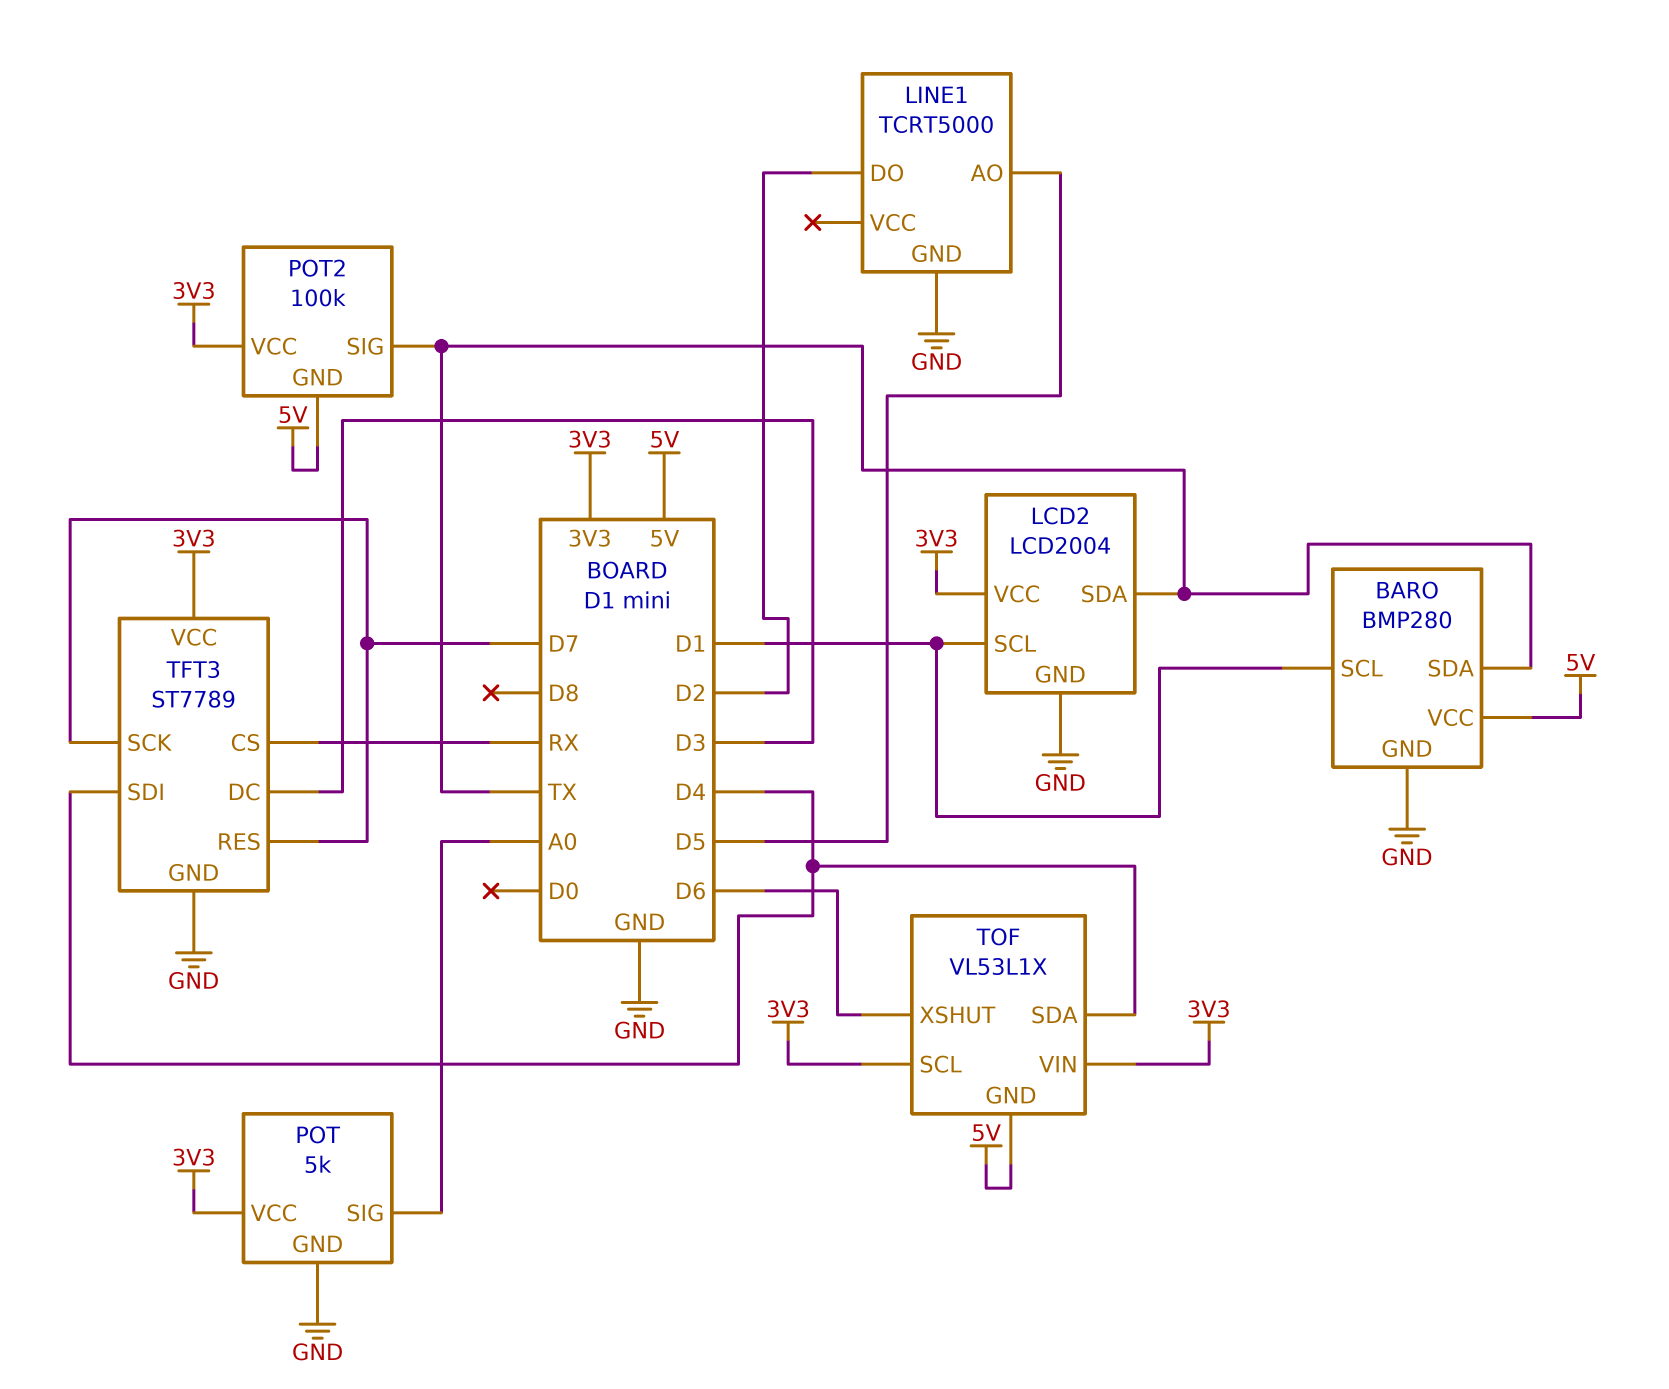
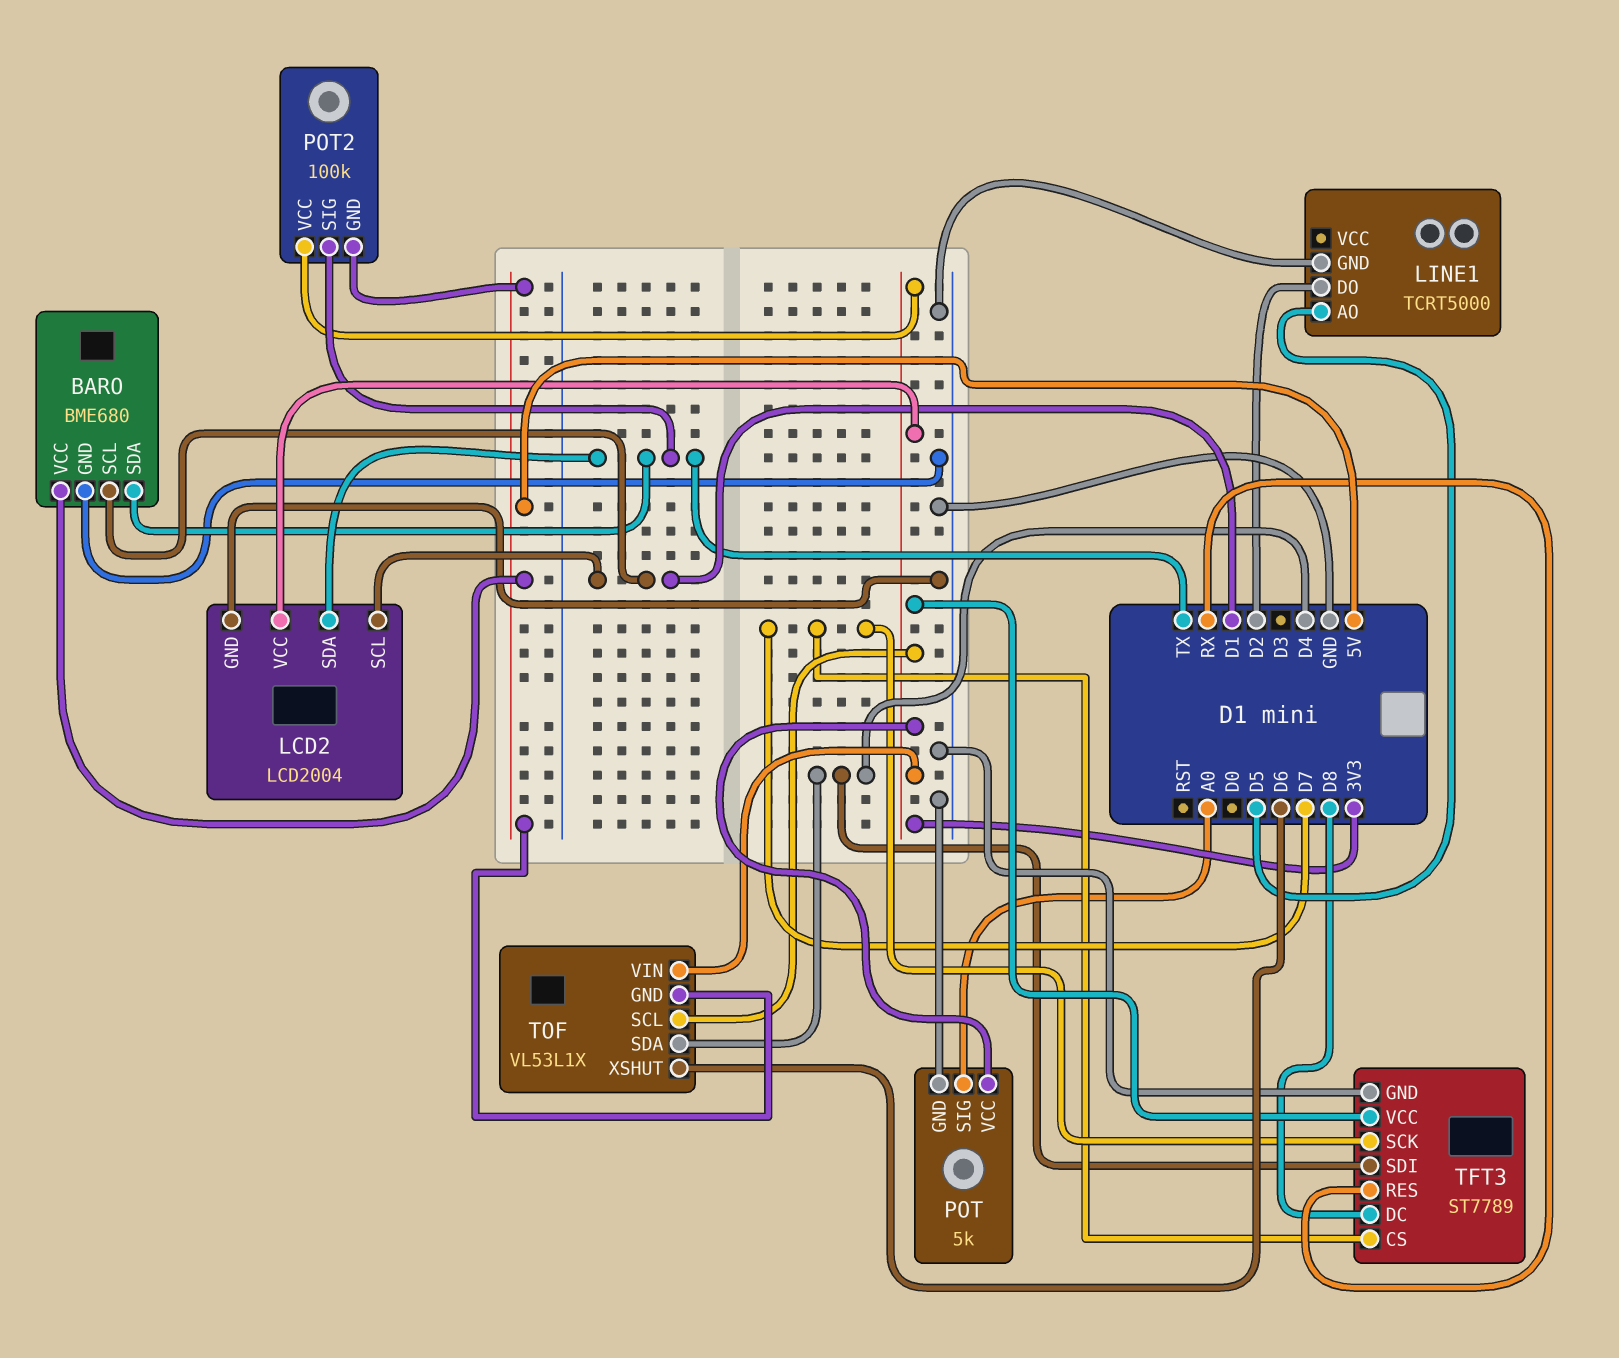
BARO: BMP280 -> BME680
TFT3 pin CS: RX -> D7
TFT3 pin DC: D3 -> D8
TFT3 pin RES: D7 -> RX

